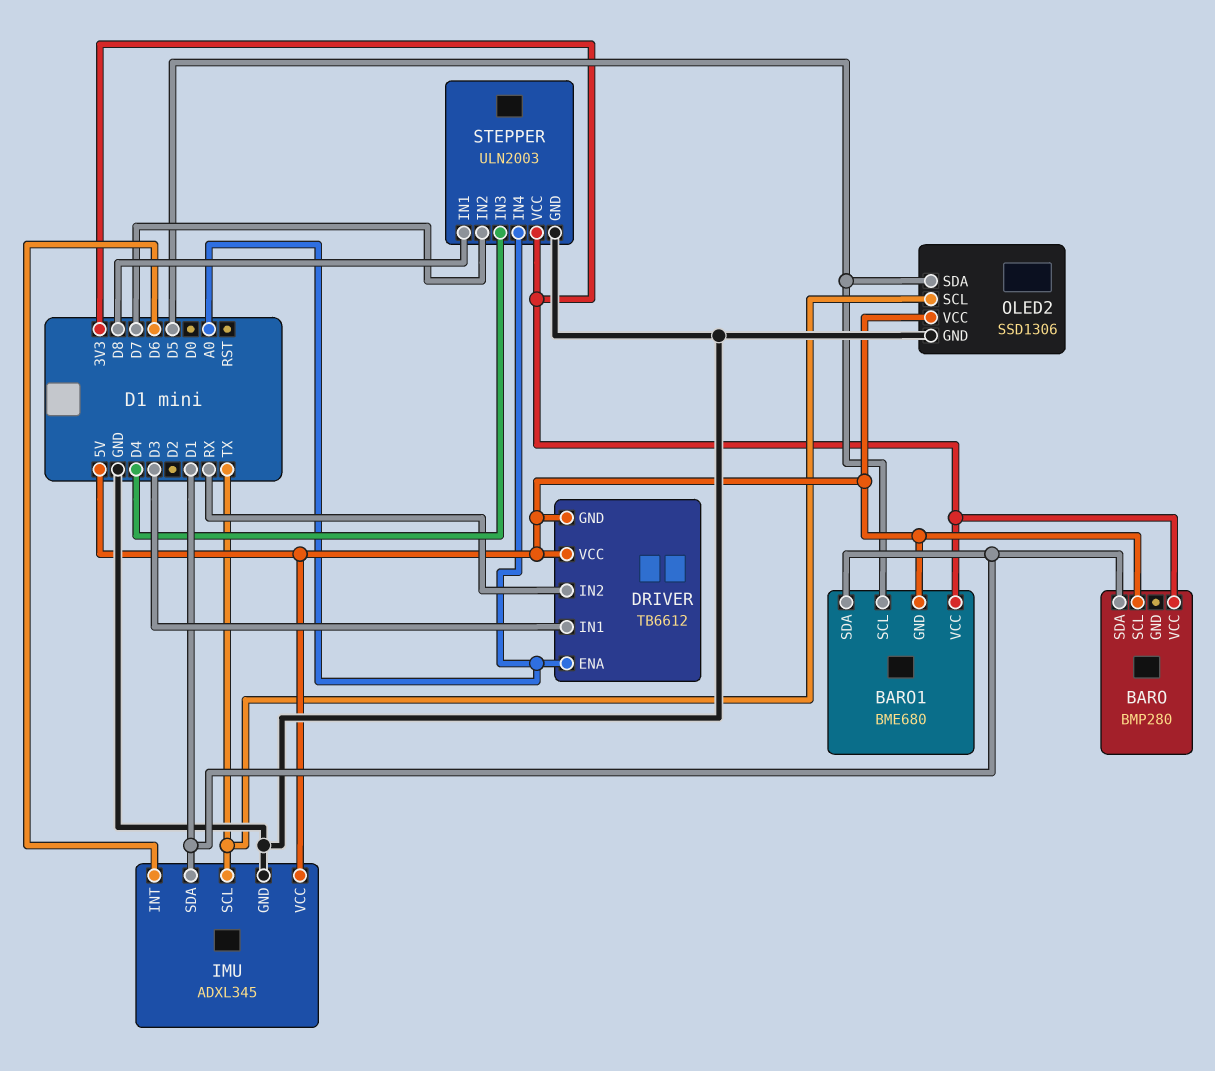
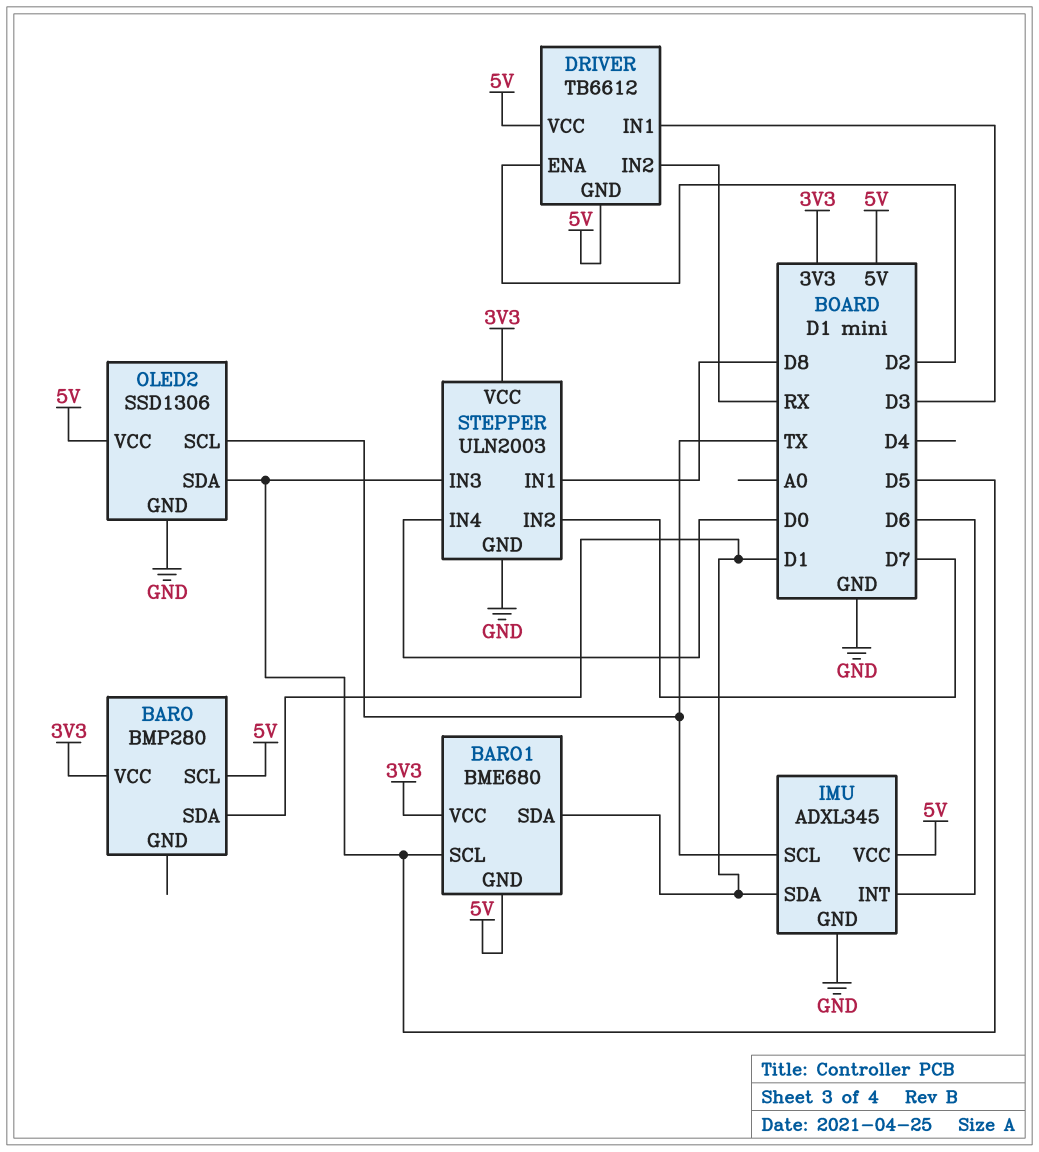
DRIVER pin ENA: A0 -> D2
STEPPER pin IN3: D4 -> D5
STEPPER pin IN4: A0 -> D0

